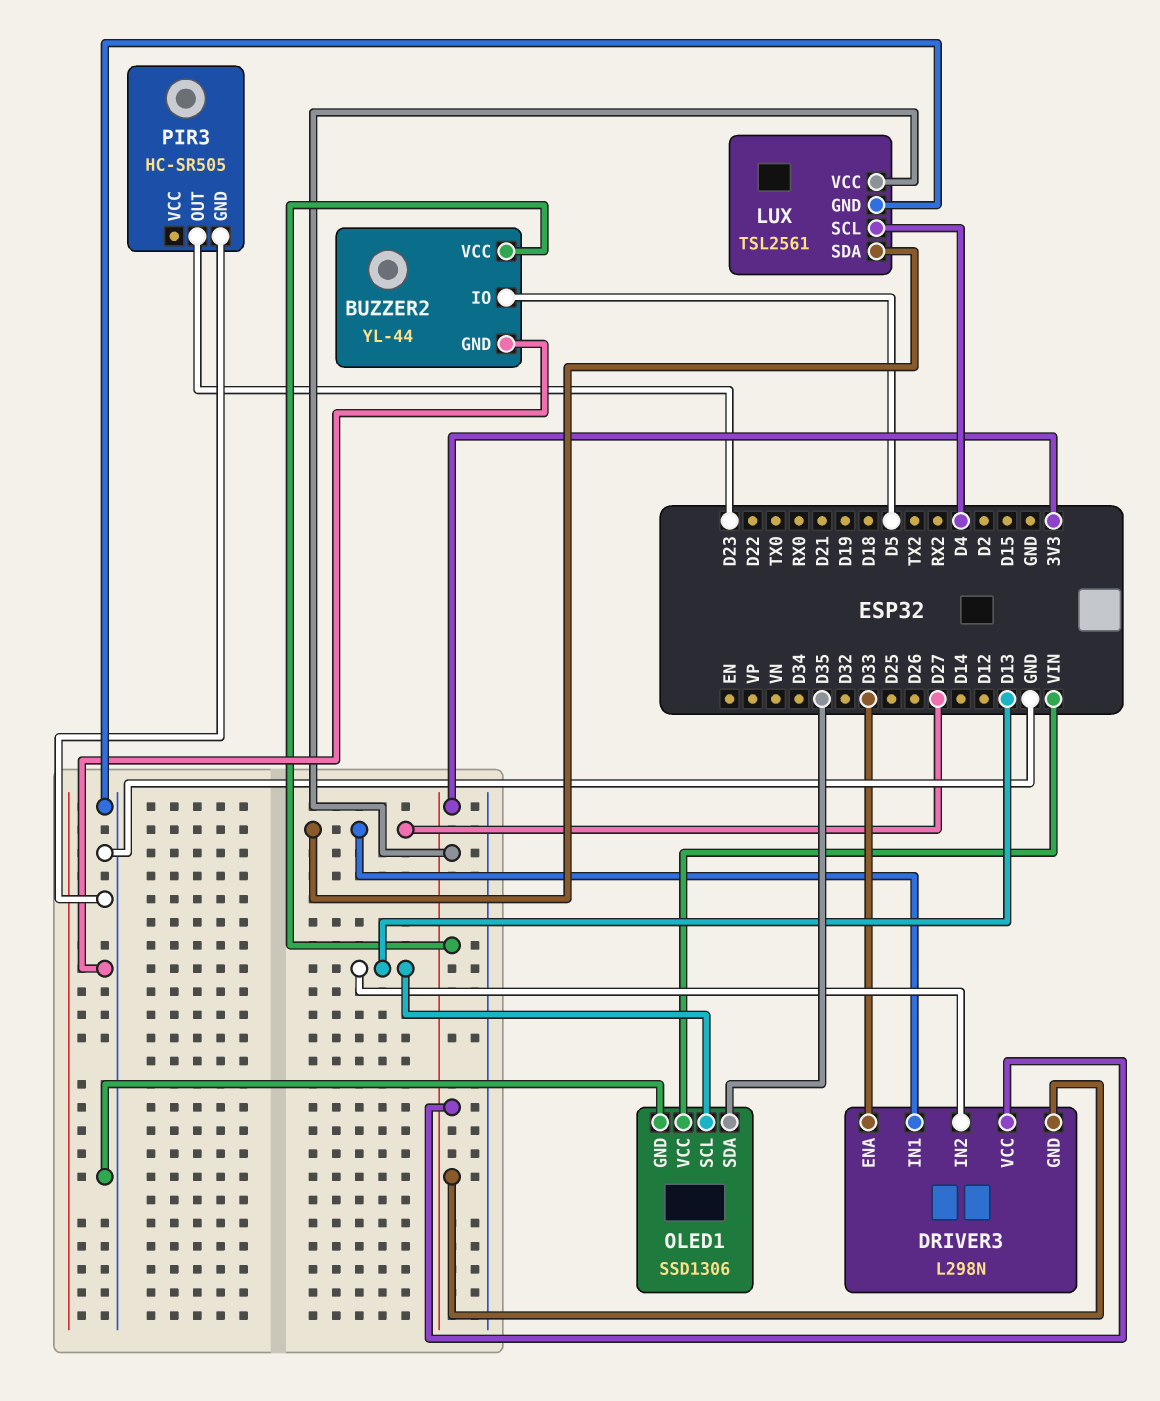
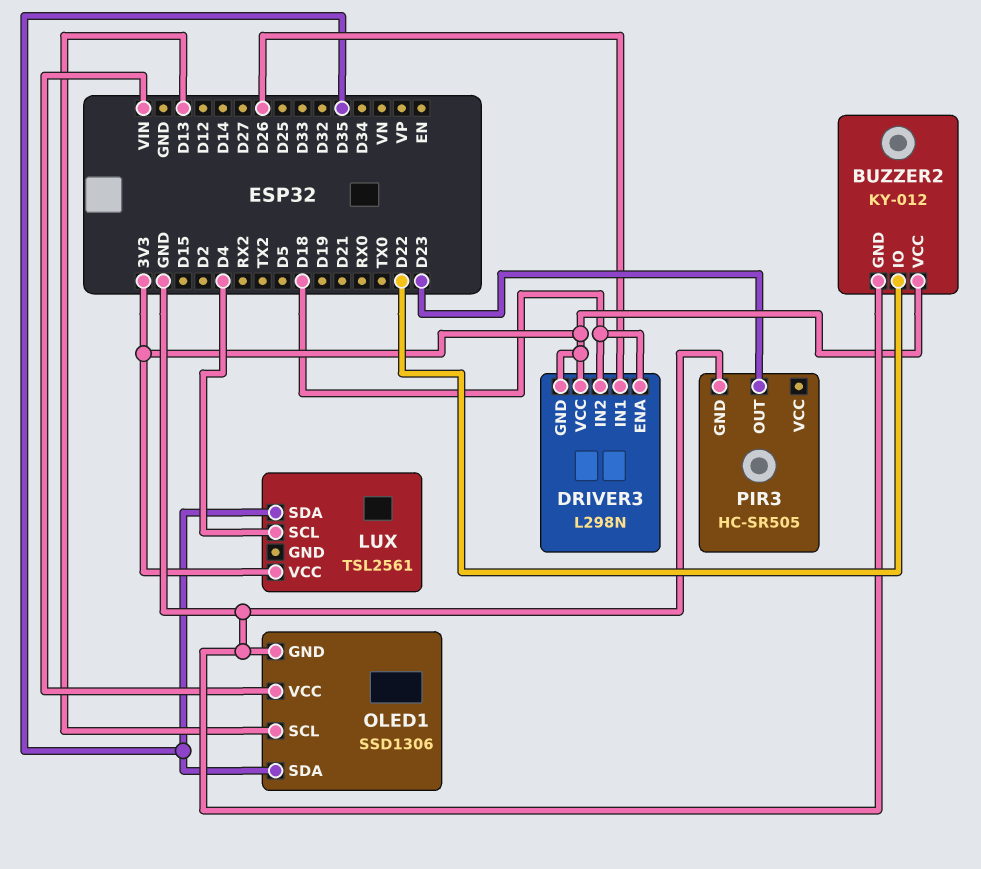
BUZZER2: YL-44 -> KY-012
BUZZER2 pin IO: D5 -> D22
DRIVER3 pin ENA: D33 -> D18
DRIVER3 pin IN1: D27 -> D26
DRIVER3 pin IN2: D13 -> D18
LUX pin GND: GND -> none
LUX pin SDA: D27 -> D35

